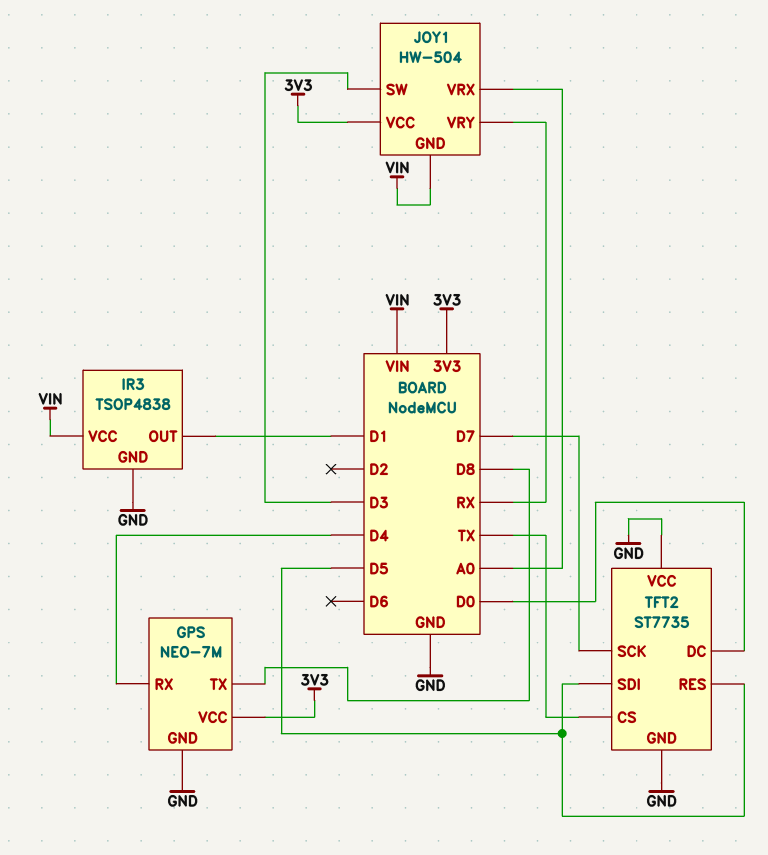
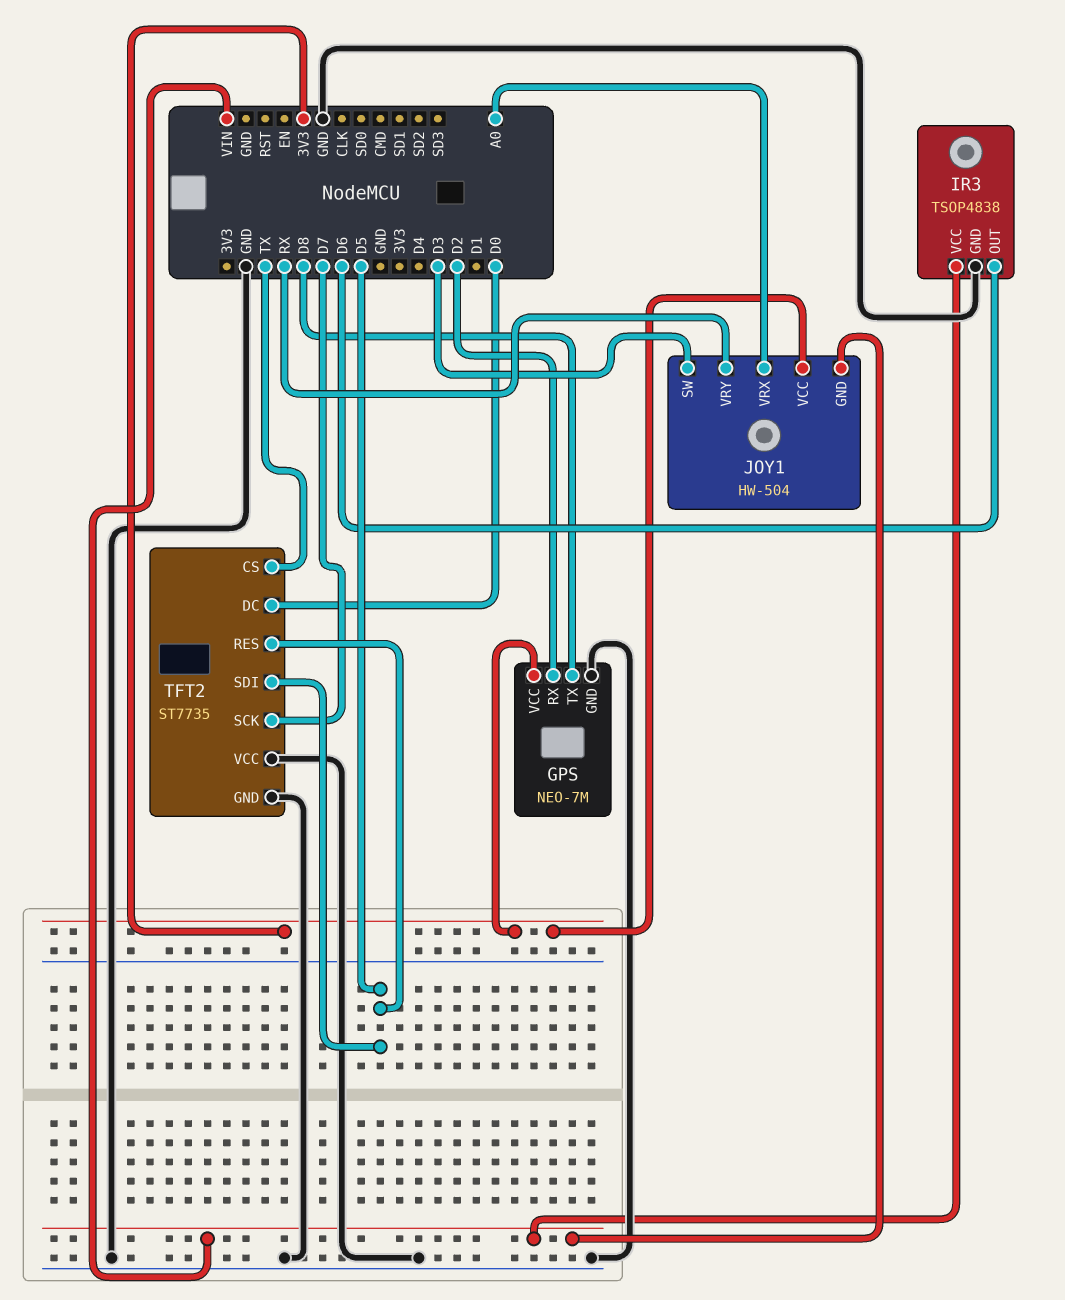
GPS pin RX: D4 -> D2
IR3 pin OUT: D1 -> D6

